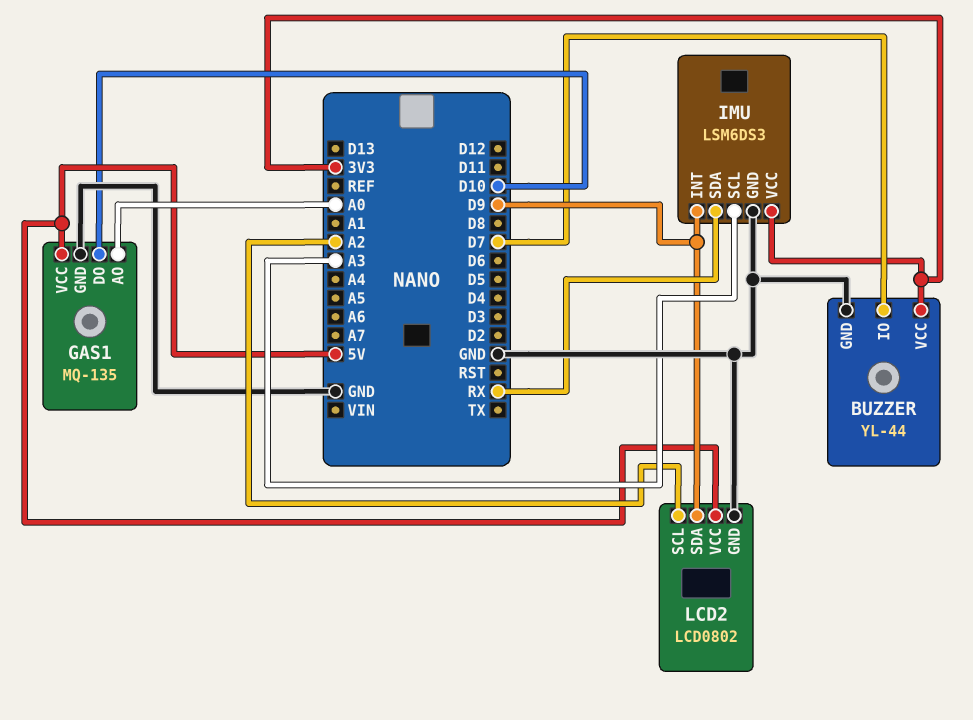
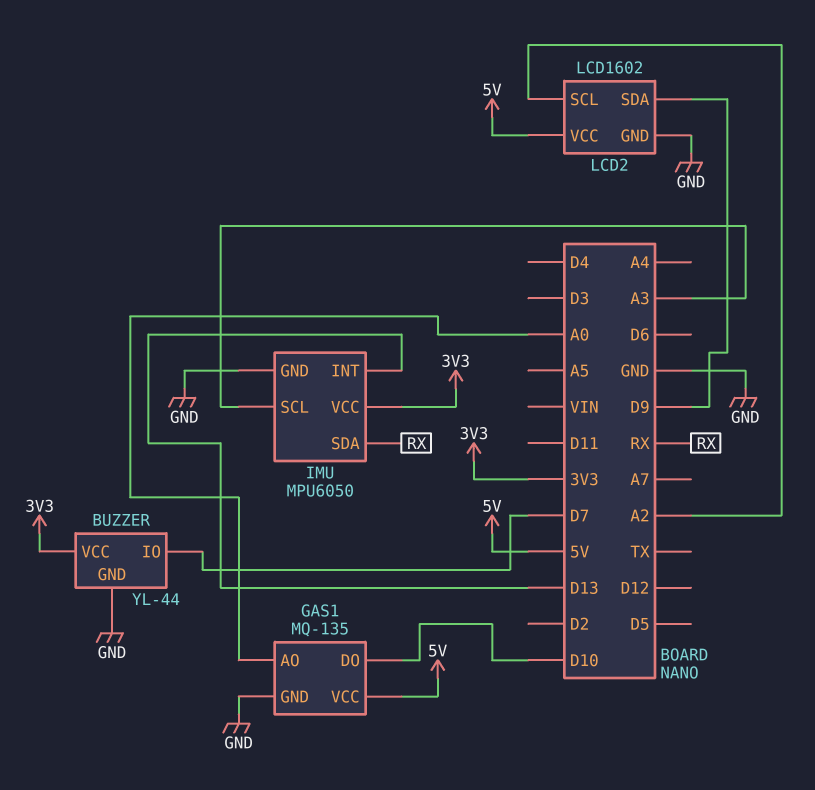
IMU: LSM6DS3 -> MPU6050
IMU pin INT: D9 -> D13
LCD2: LCD0802 -> LCD1602

